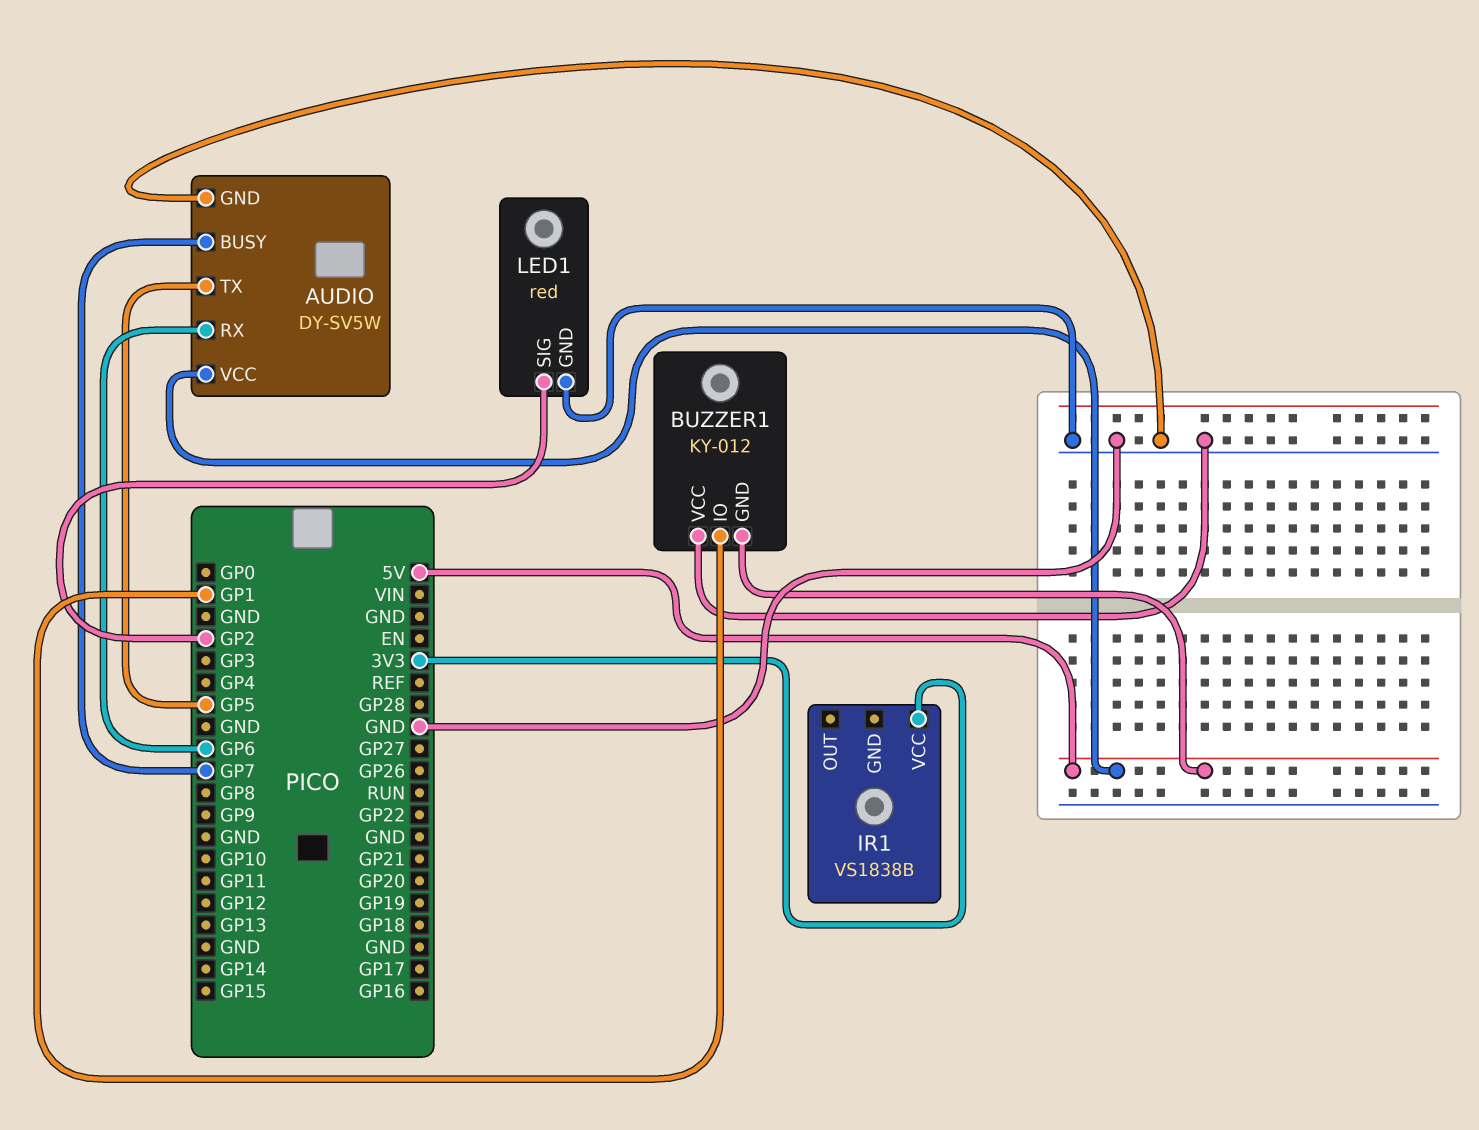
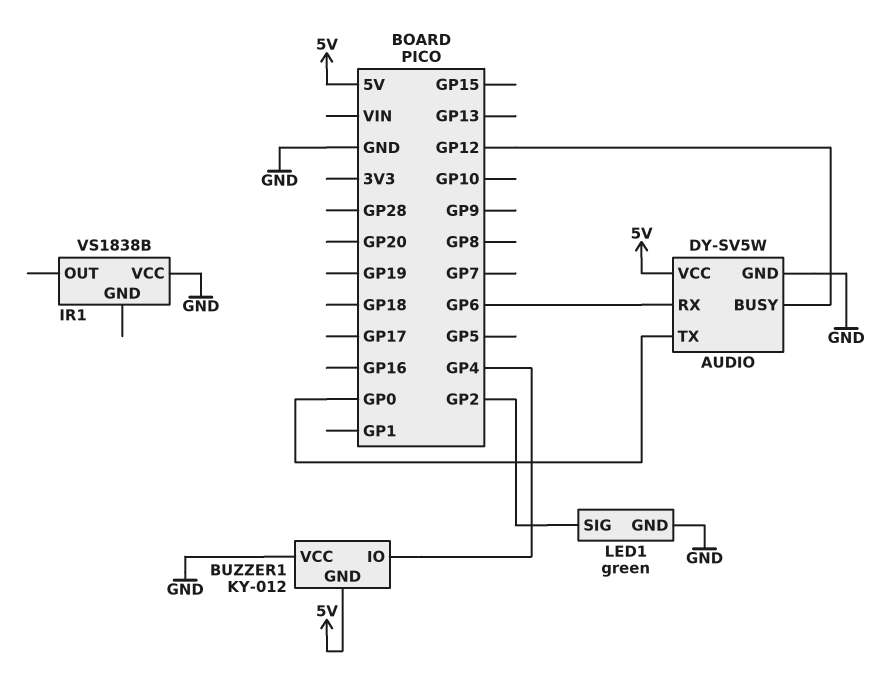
AUDIO pin BUSY: GP7 -> GP12
AUDIO pin TX: GP5 -> GP0
BUZZER1 pin IO: GP1 -> GP4
IR1 pin VCC: 3V3 -> GND
LED1: red -> green

